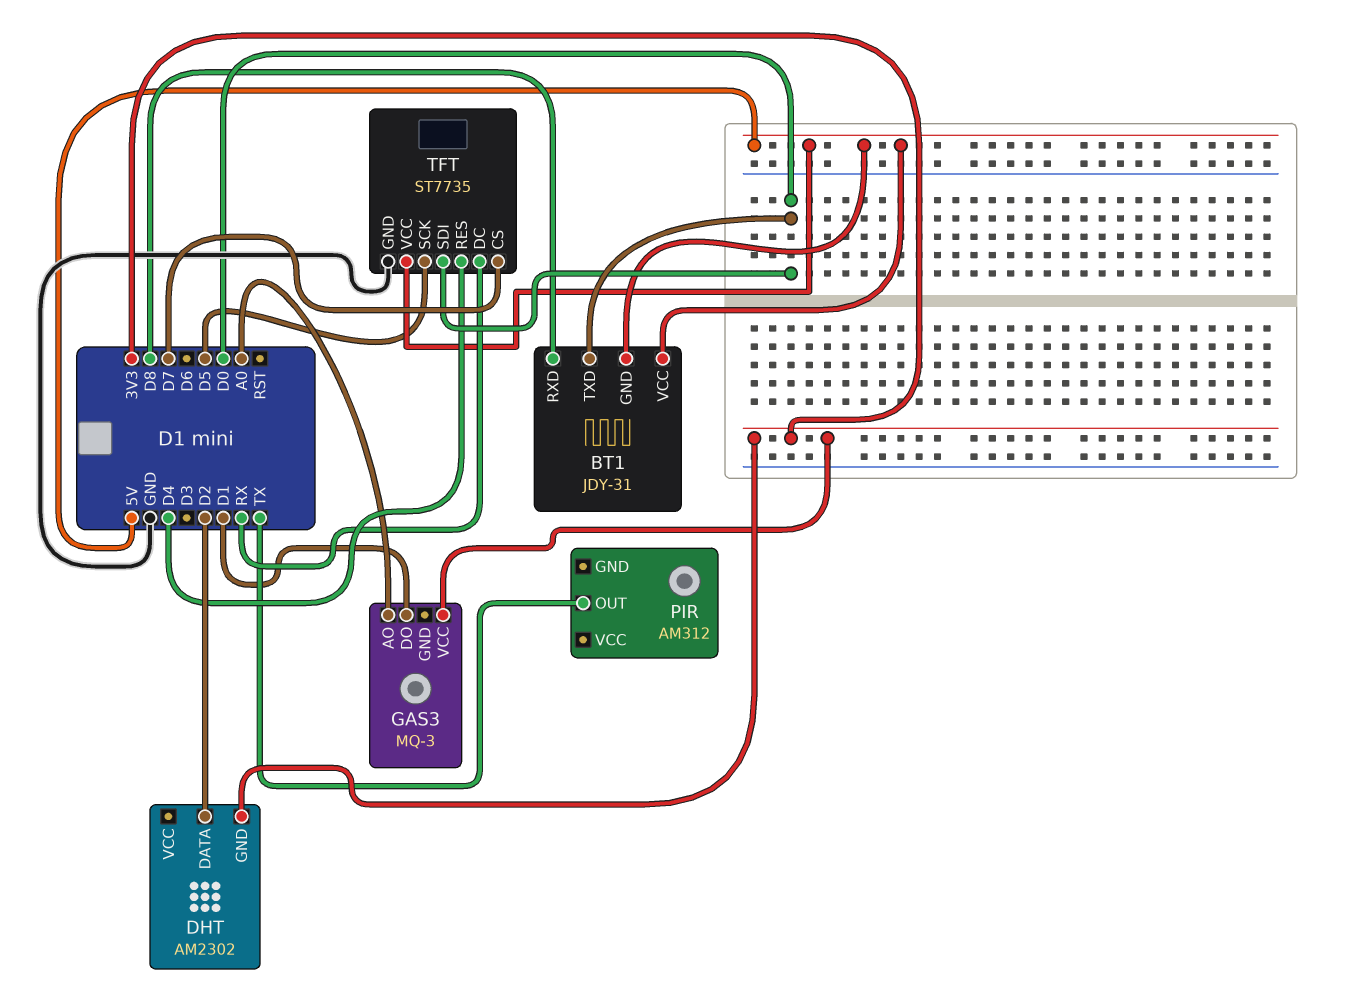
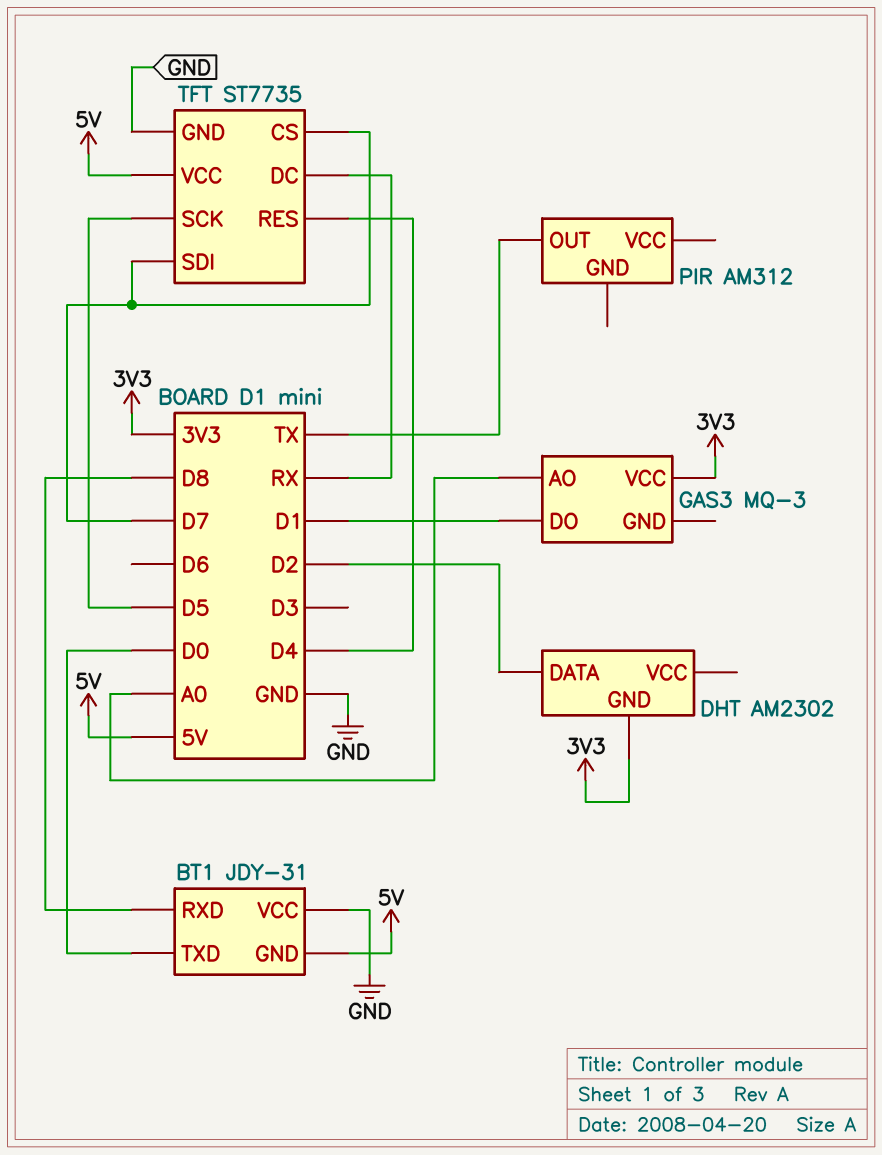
BT1 pin VCC: 5V -> GND
TFT pin SDI: D0 -> D7

